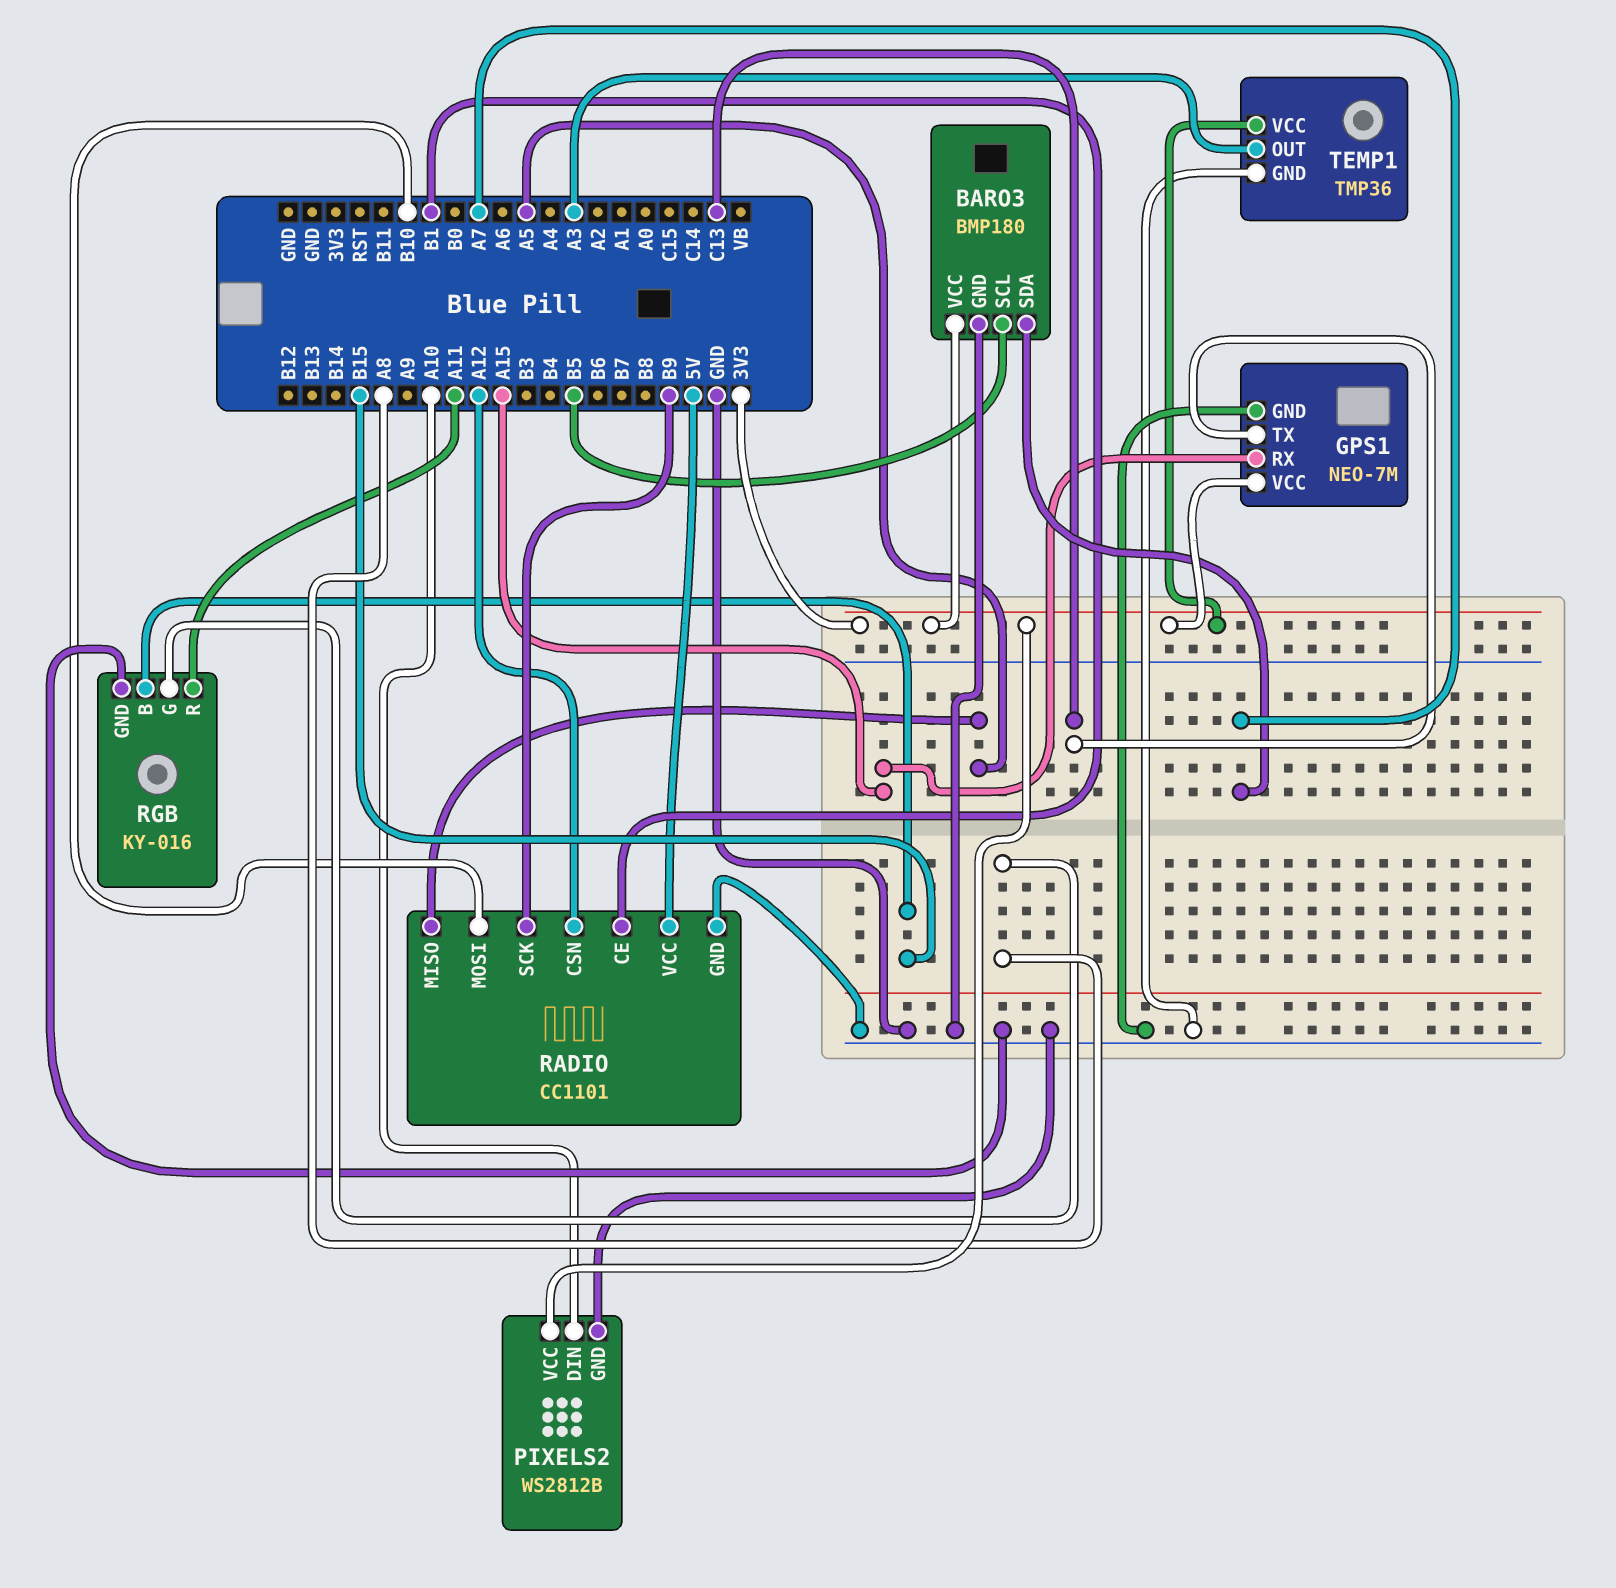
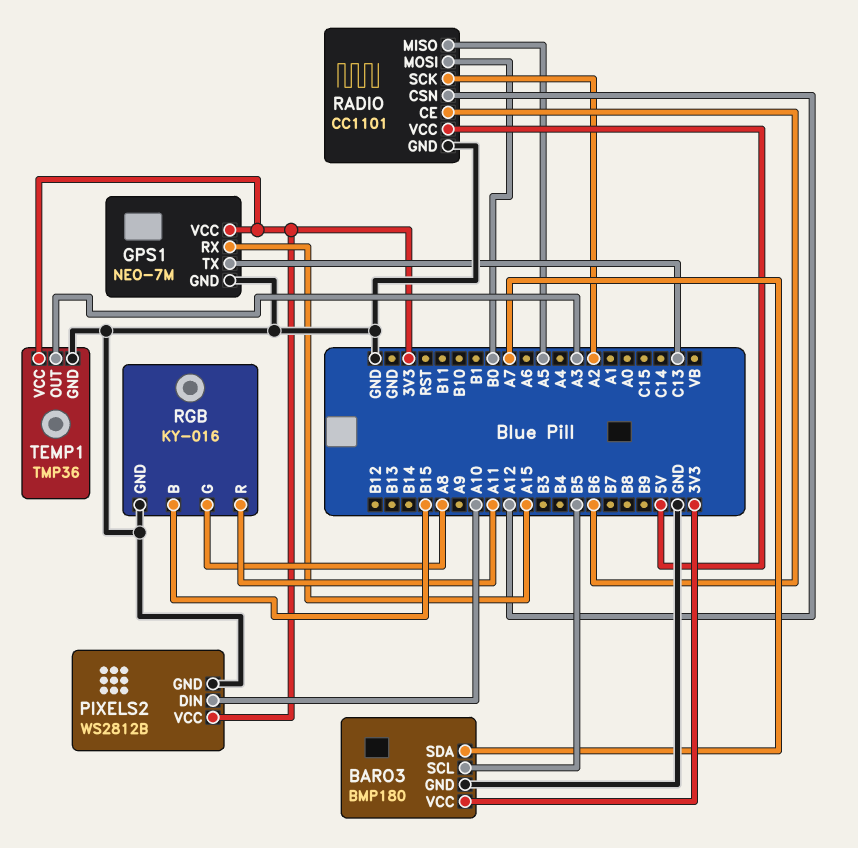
RADIO pin CE: B1 -> B6
RADIO pin MOSI: B10 -> B0
RADIO pin SCK: B9 -> A2

